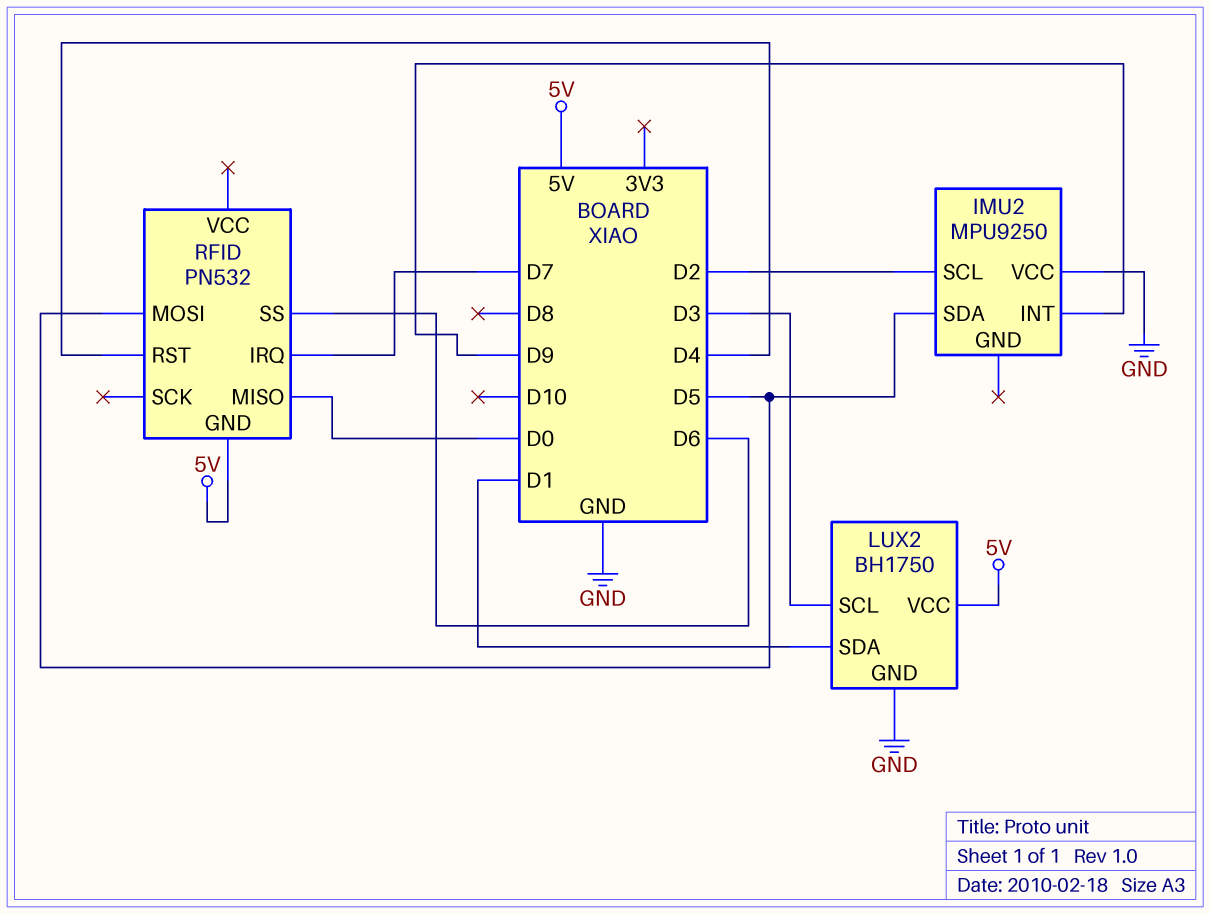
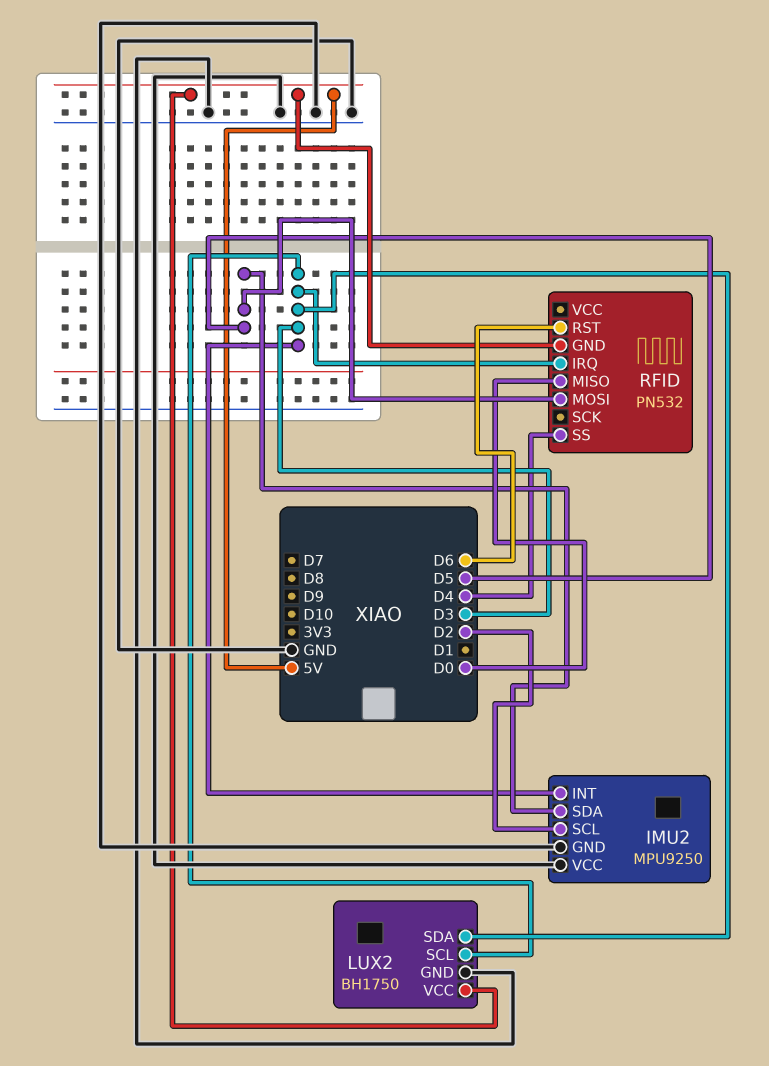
IMU2 pin GND: none -> GND
IMU2 pin INT: D9 -> D3
LUX2 pin SDA: D1 -> D3
RFID pin IRQ: D7 -> D3
RFID pin RST: D4 -> D6
RFID pin SS: D6 -> D4

